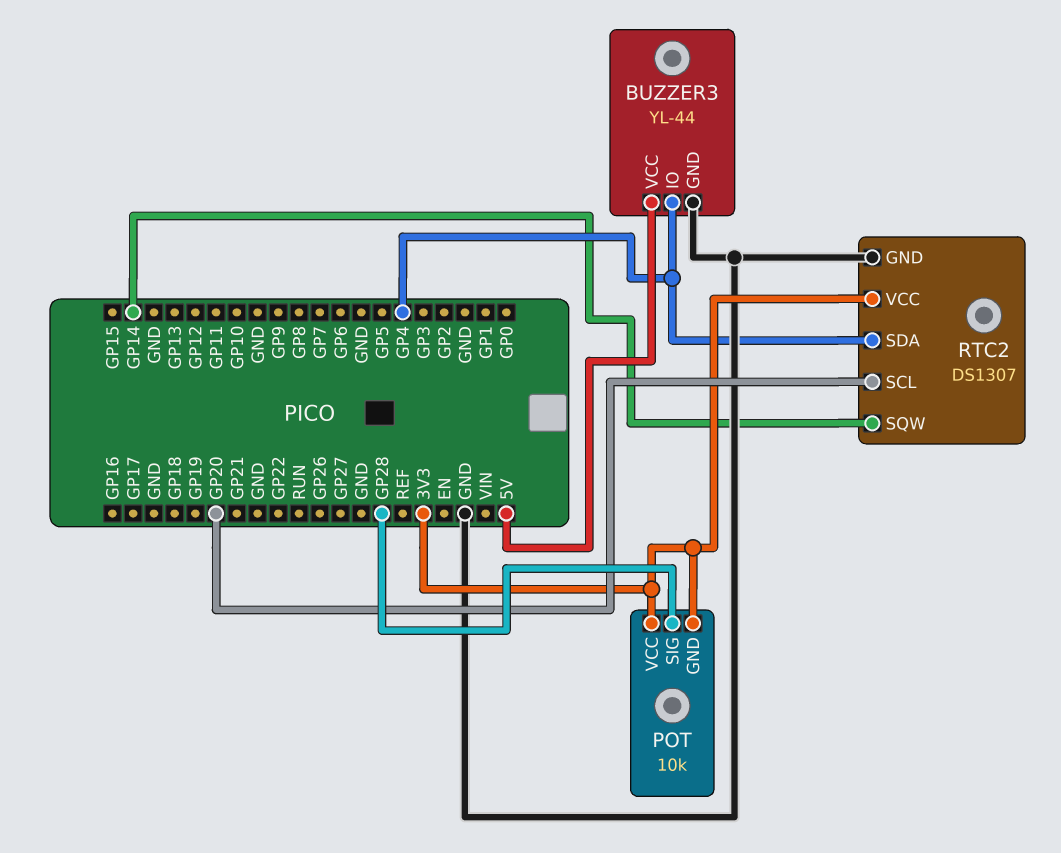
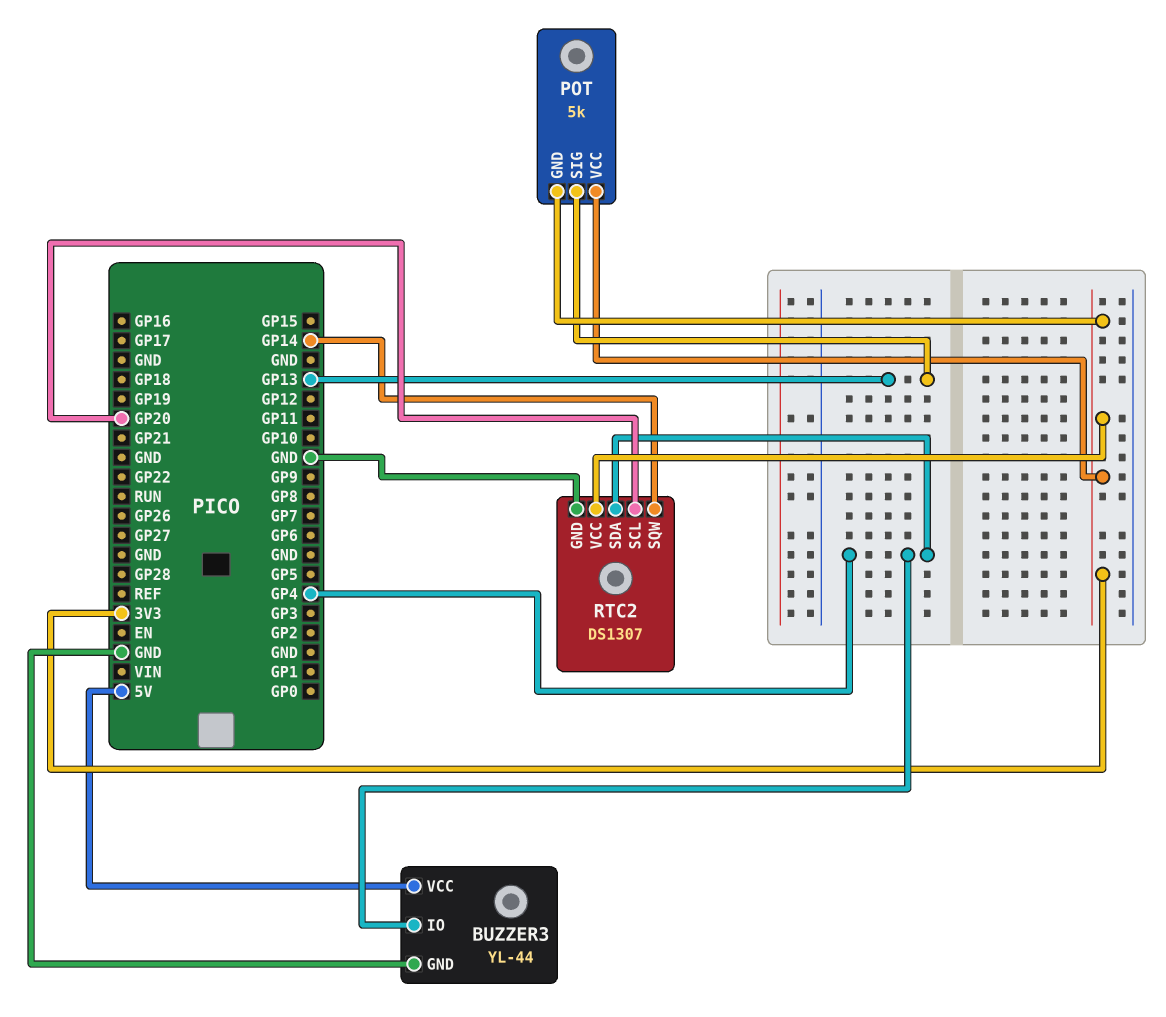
POT: 10k -> 5k
POT pin SIG: GP28 -> GP13

